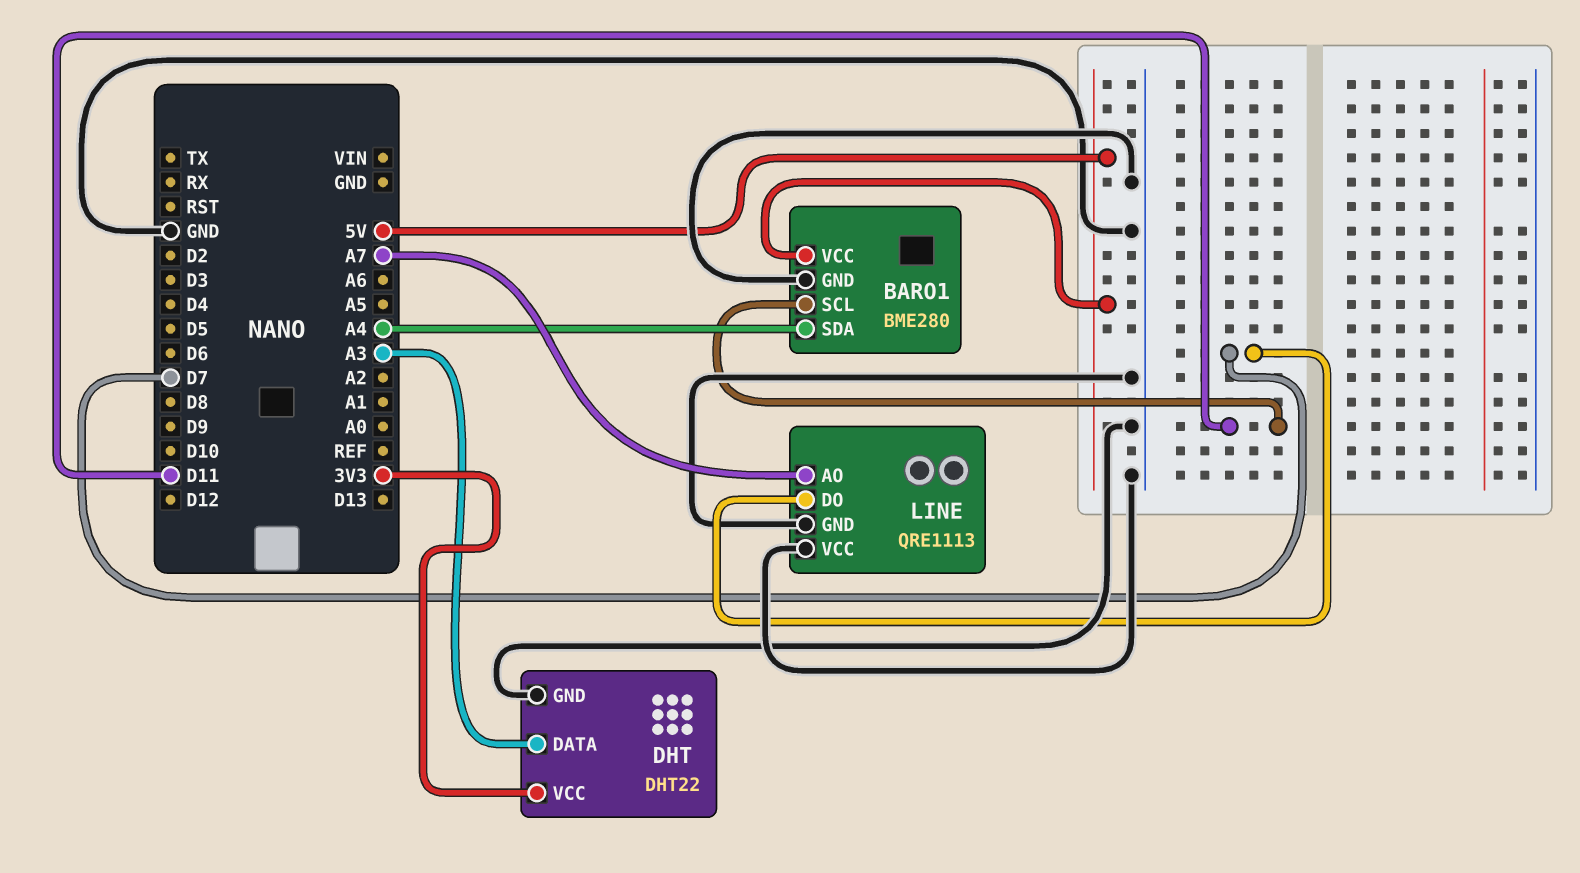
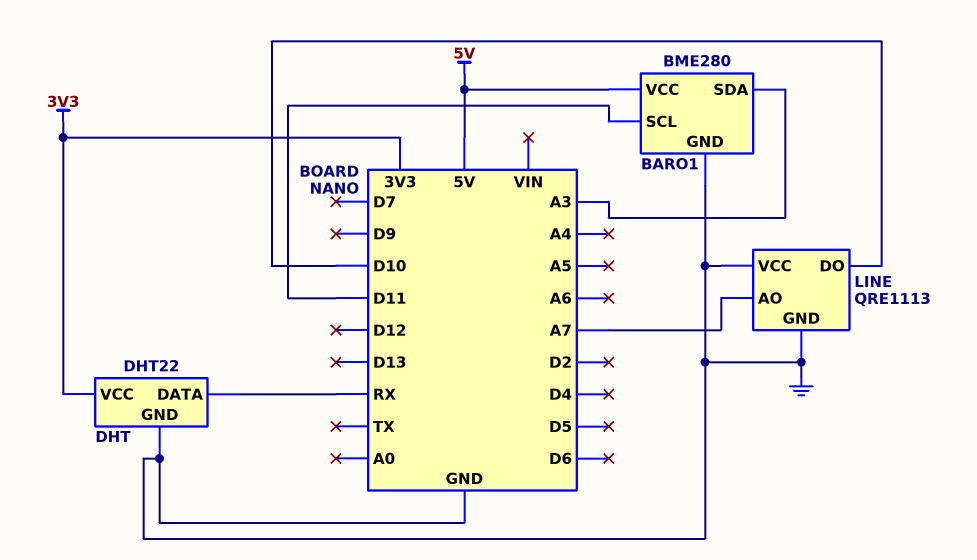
BARO1 pin SDA: A4 -> A3
DHT pin DATA: A3 -> RX
LINE pin DO: D7 -> D10

